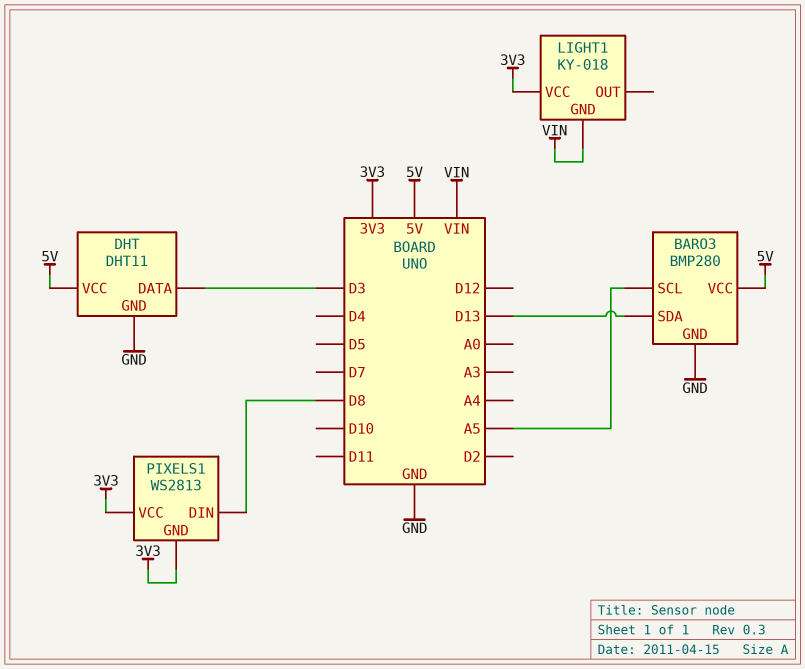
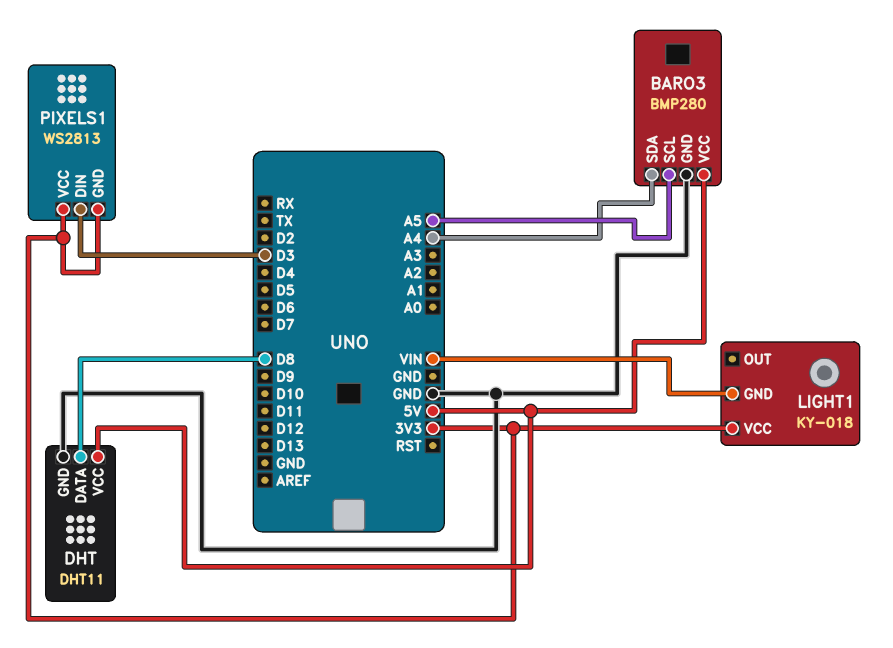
BARO3 pin SDA: D13 -> A4
DHT pin DATA: D3 -> D8
PIXELS1 pin DIN: D8 -> D3

